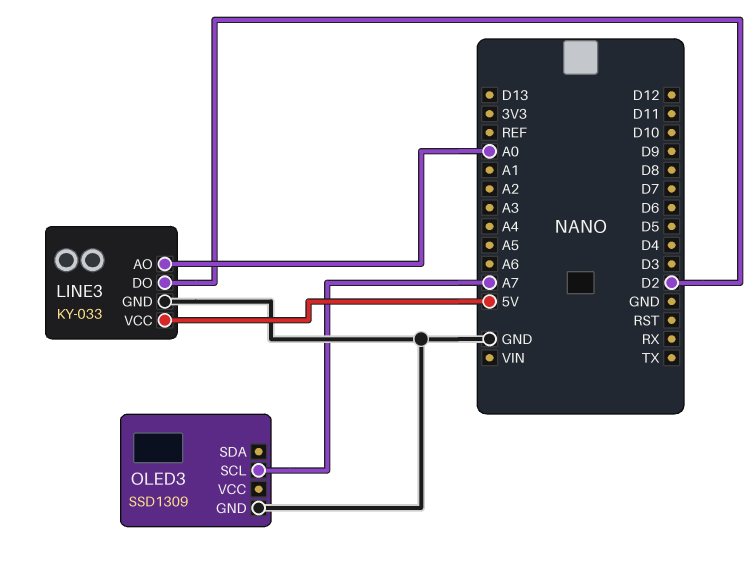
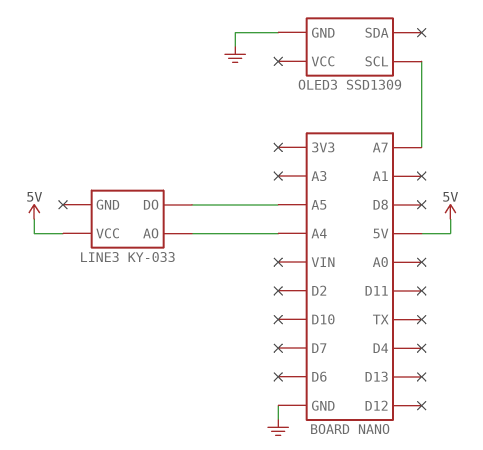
LINE3 pin AO: A0 -> A4
LINE3 pin DO: D2 -> A5
LINE3 pin GND: GND -> none

